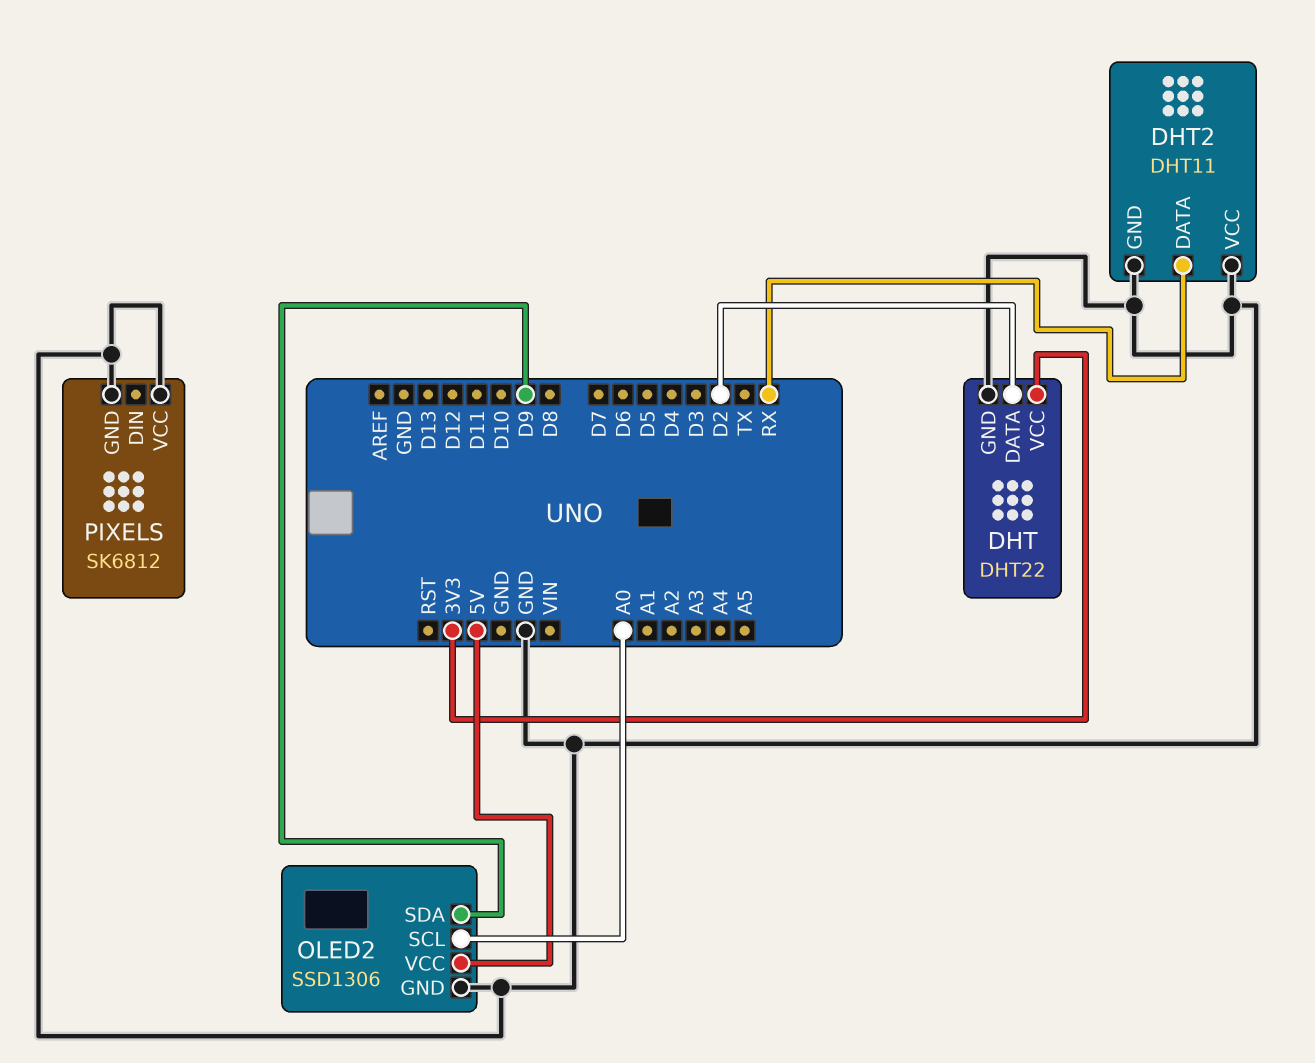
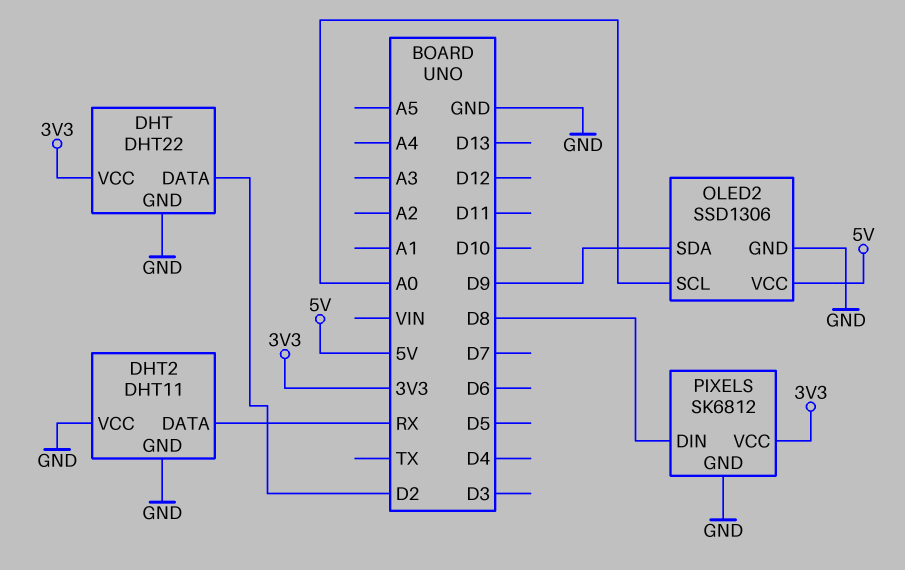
PIXELS pin DIN: none -> D8
PIXELS pin VCC: GND -> 3V3

